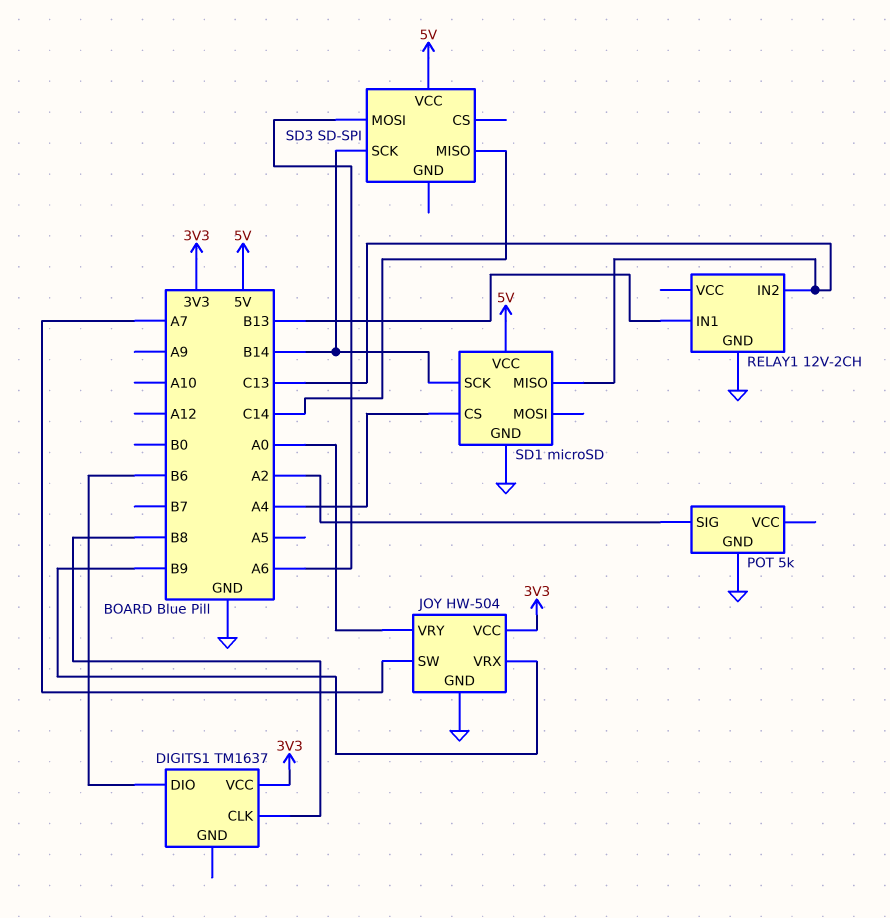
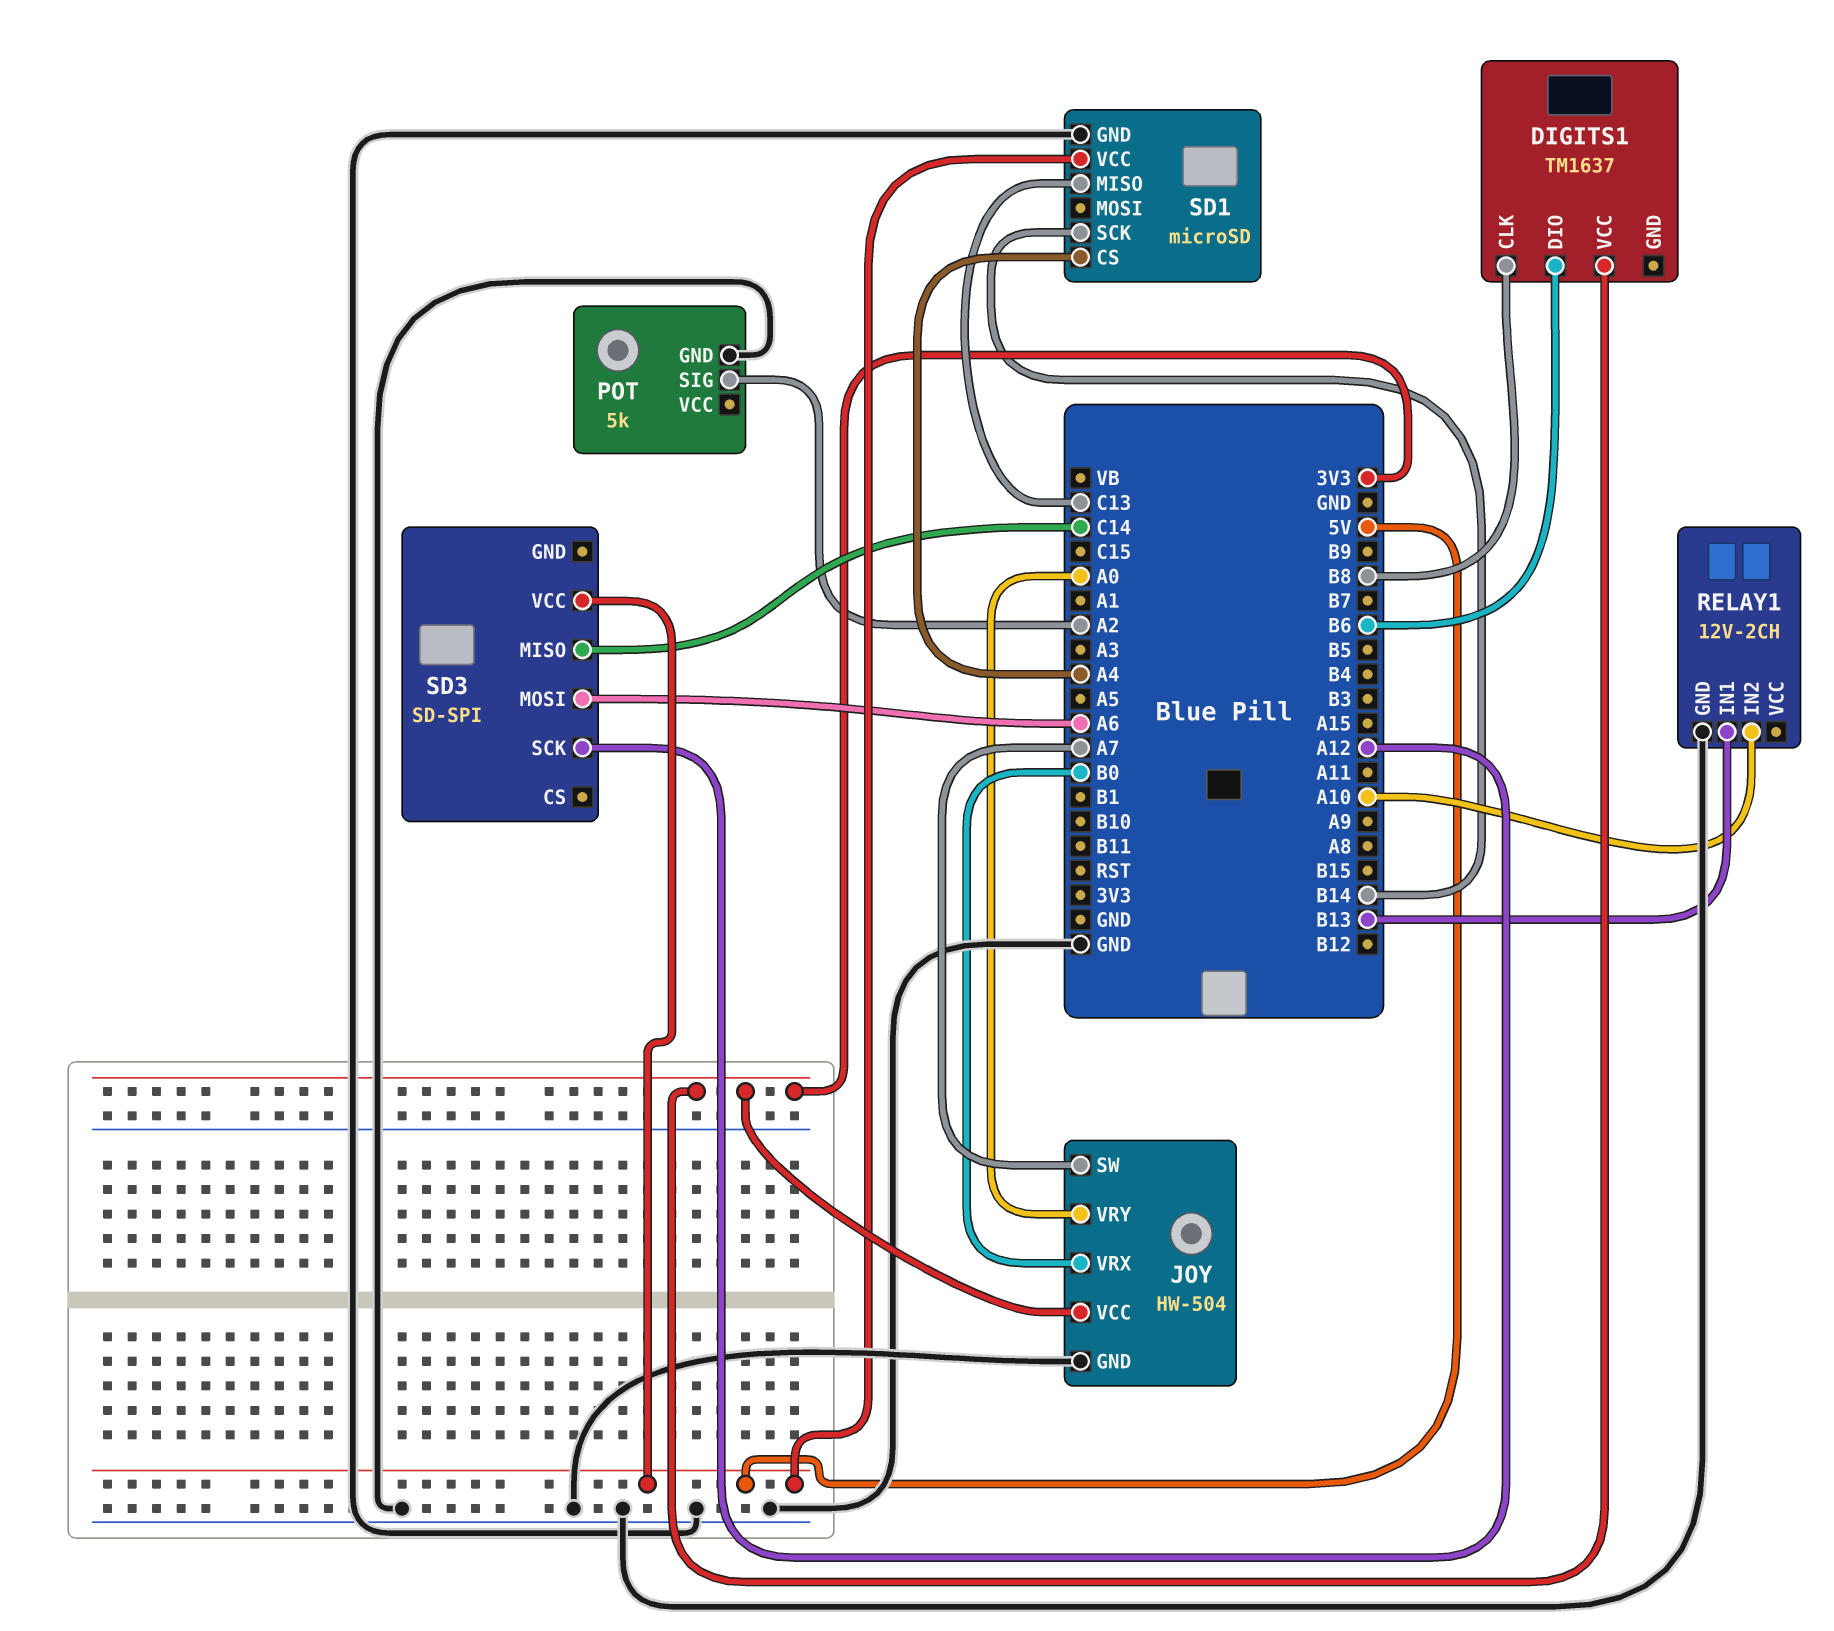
JOY pin VRX: B9 -> B0
RELAY1 pin IN2: C13 -> A10
SD3 pin SCK: B14 -> A12

